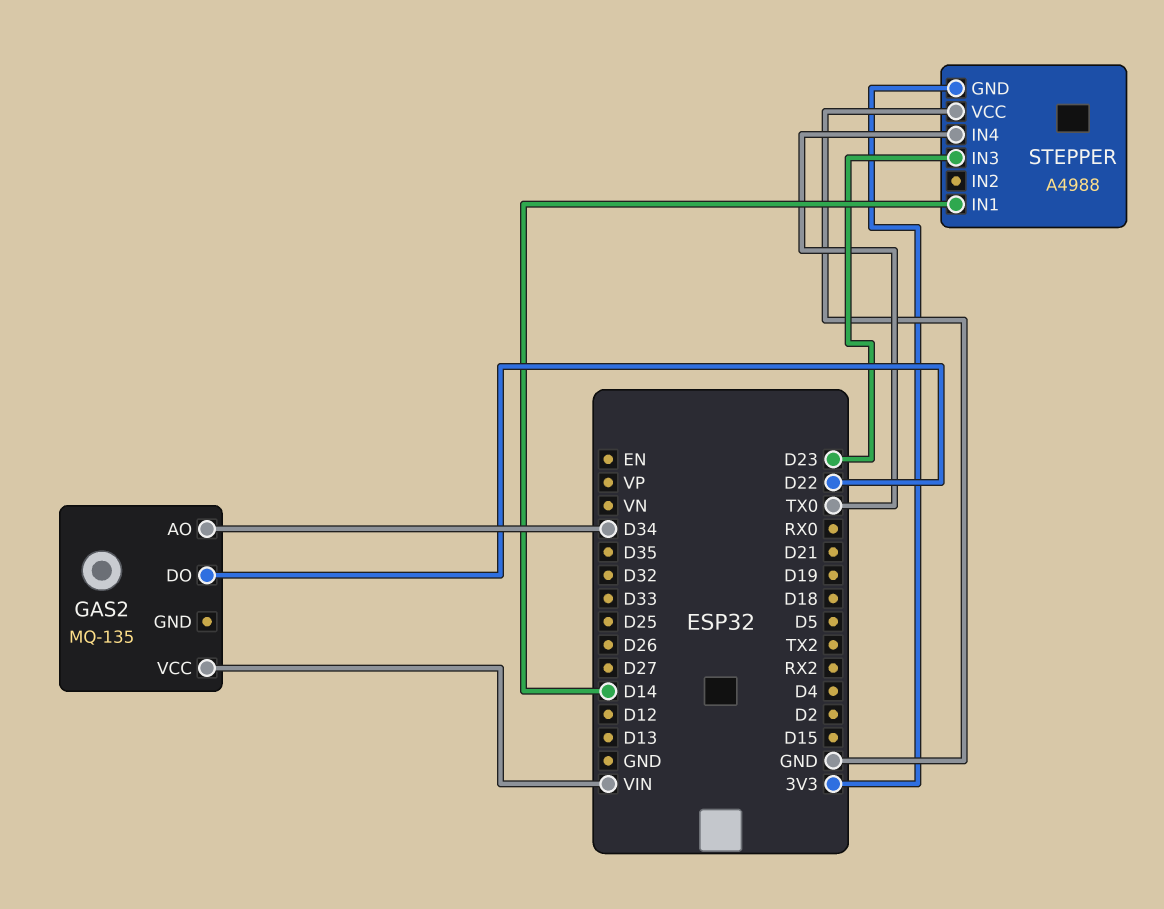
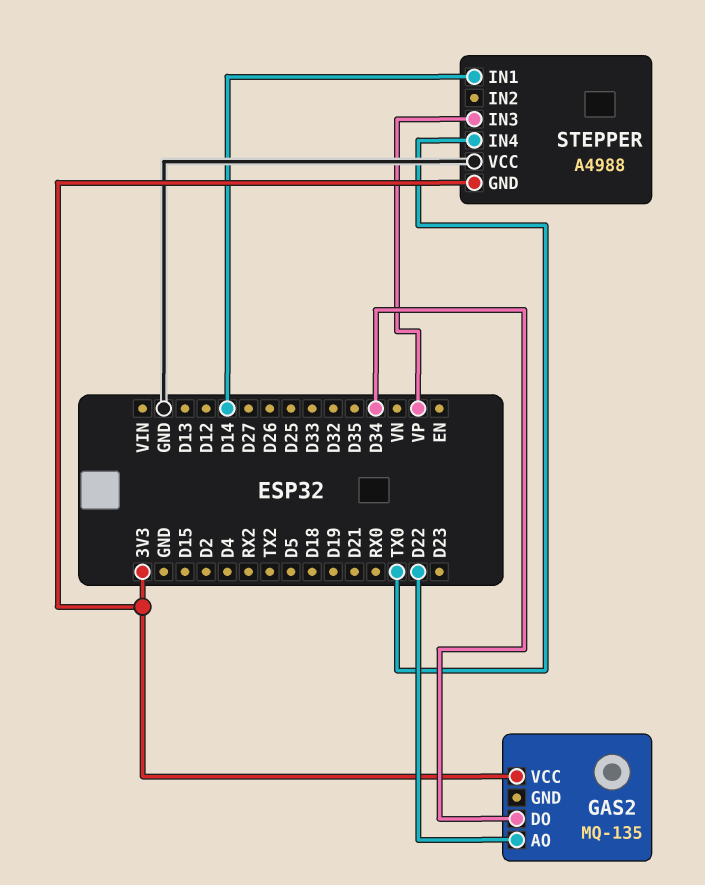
GAS2 pin AO: D34 -> D22
GAS2 pin DO: D22 -> D34
GAS2 pin VCC: VIN -> 3V3
STEPPER pin IN3: D23 -> VP

